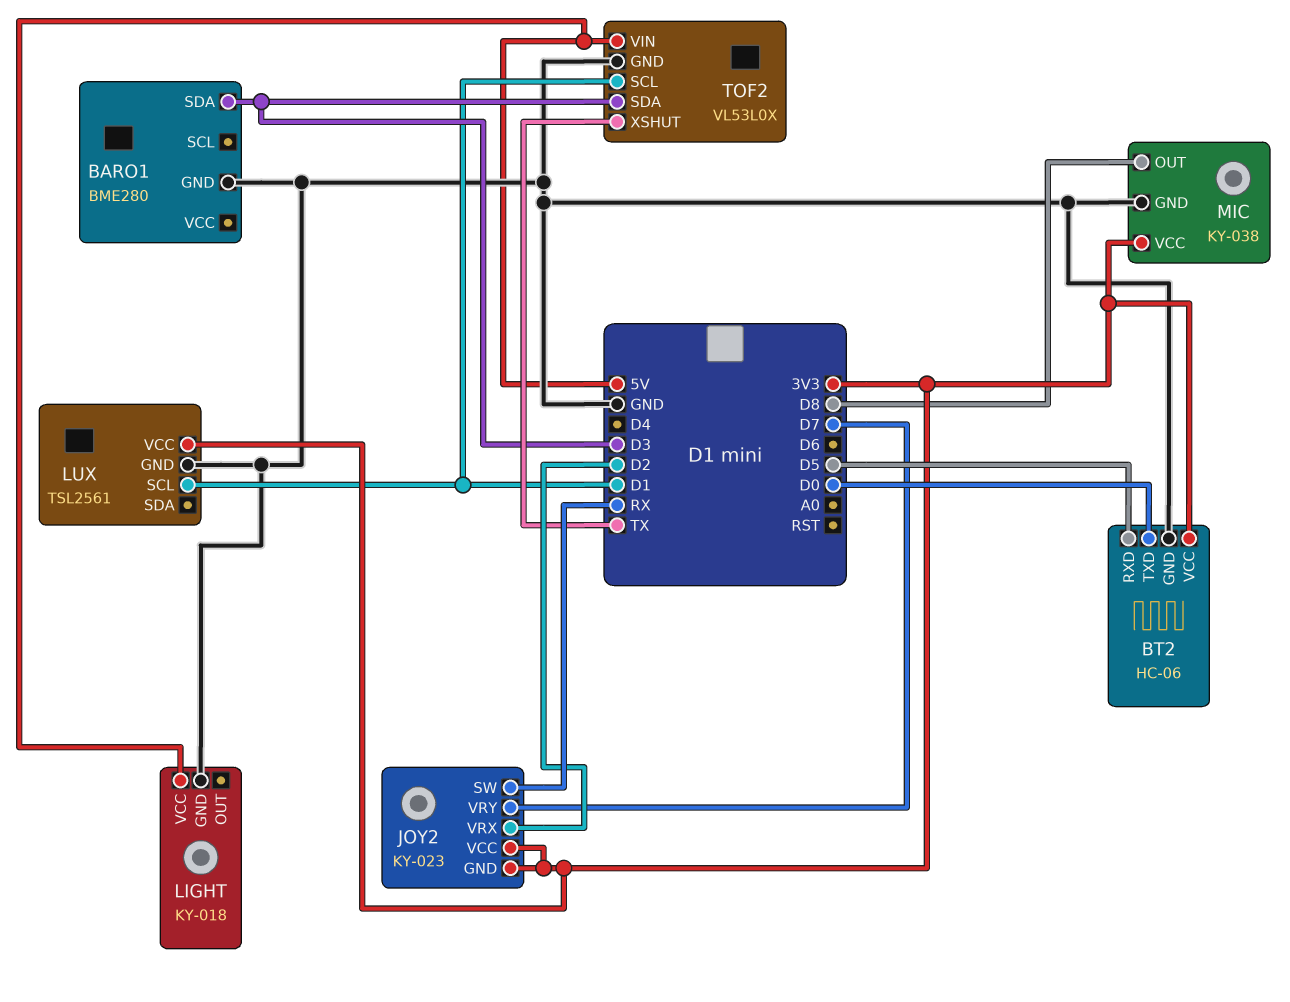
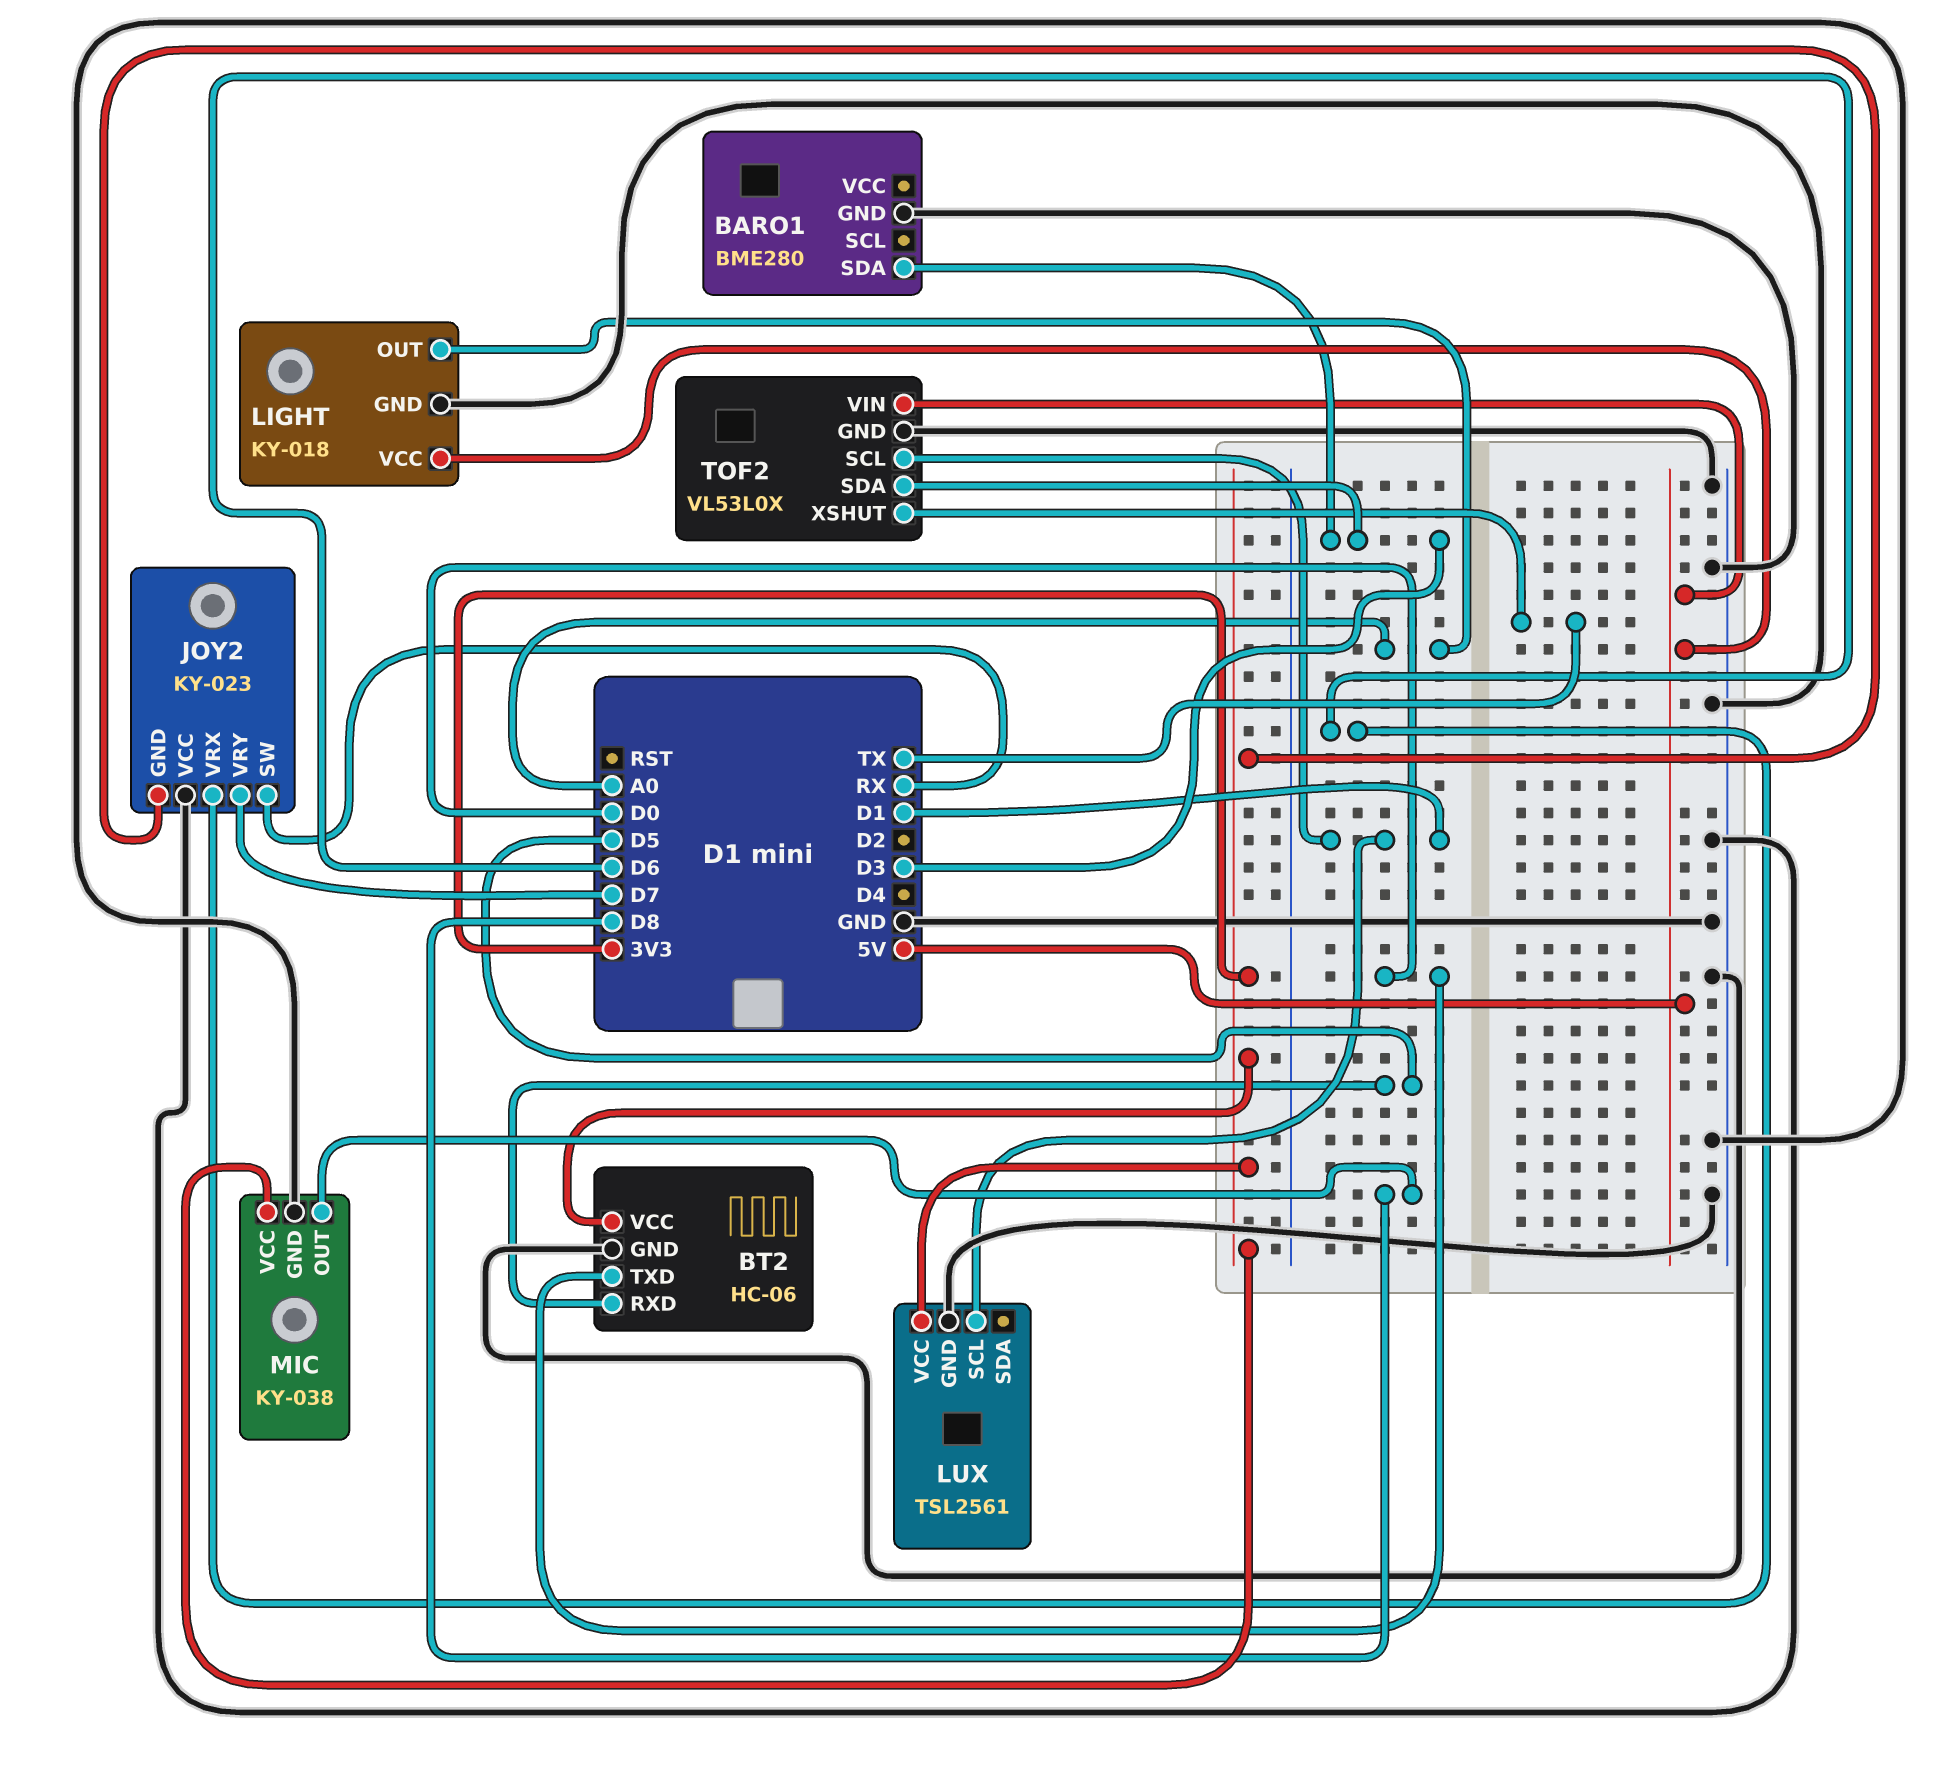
JOY2 pin VCC: 3V3 -> GND
JOY2 pin VRX: D2 -> D6
LIGHT pin OUT: none -> A0

